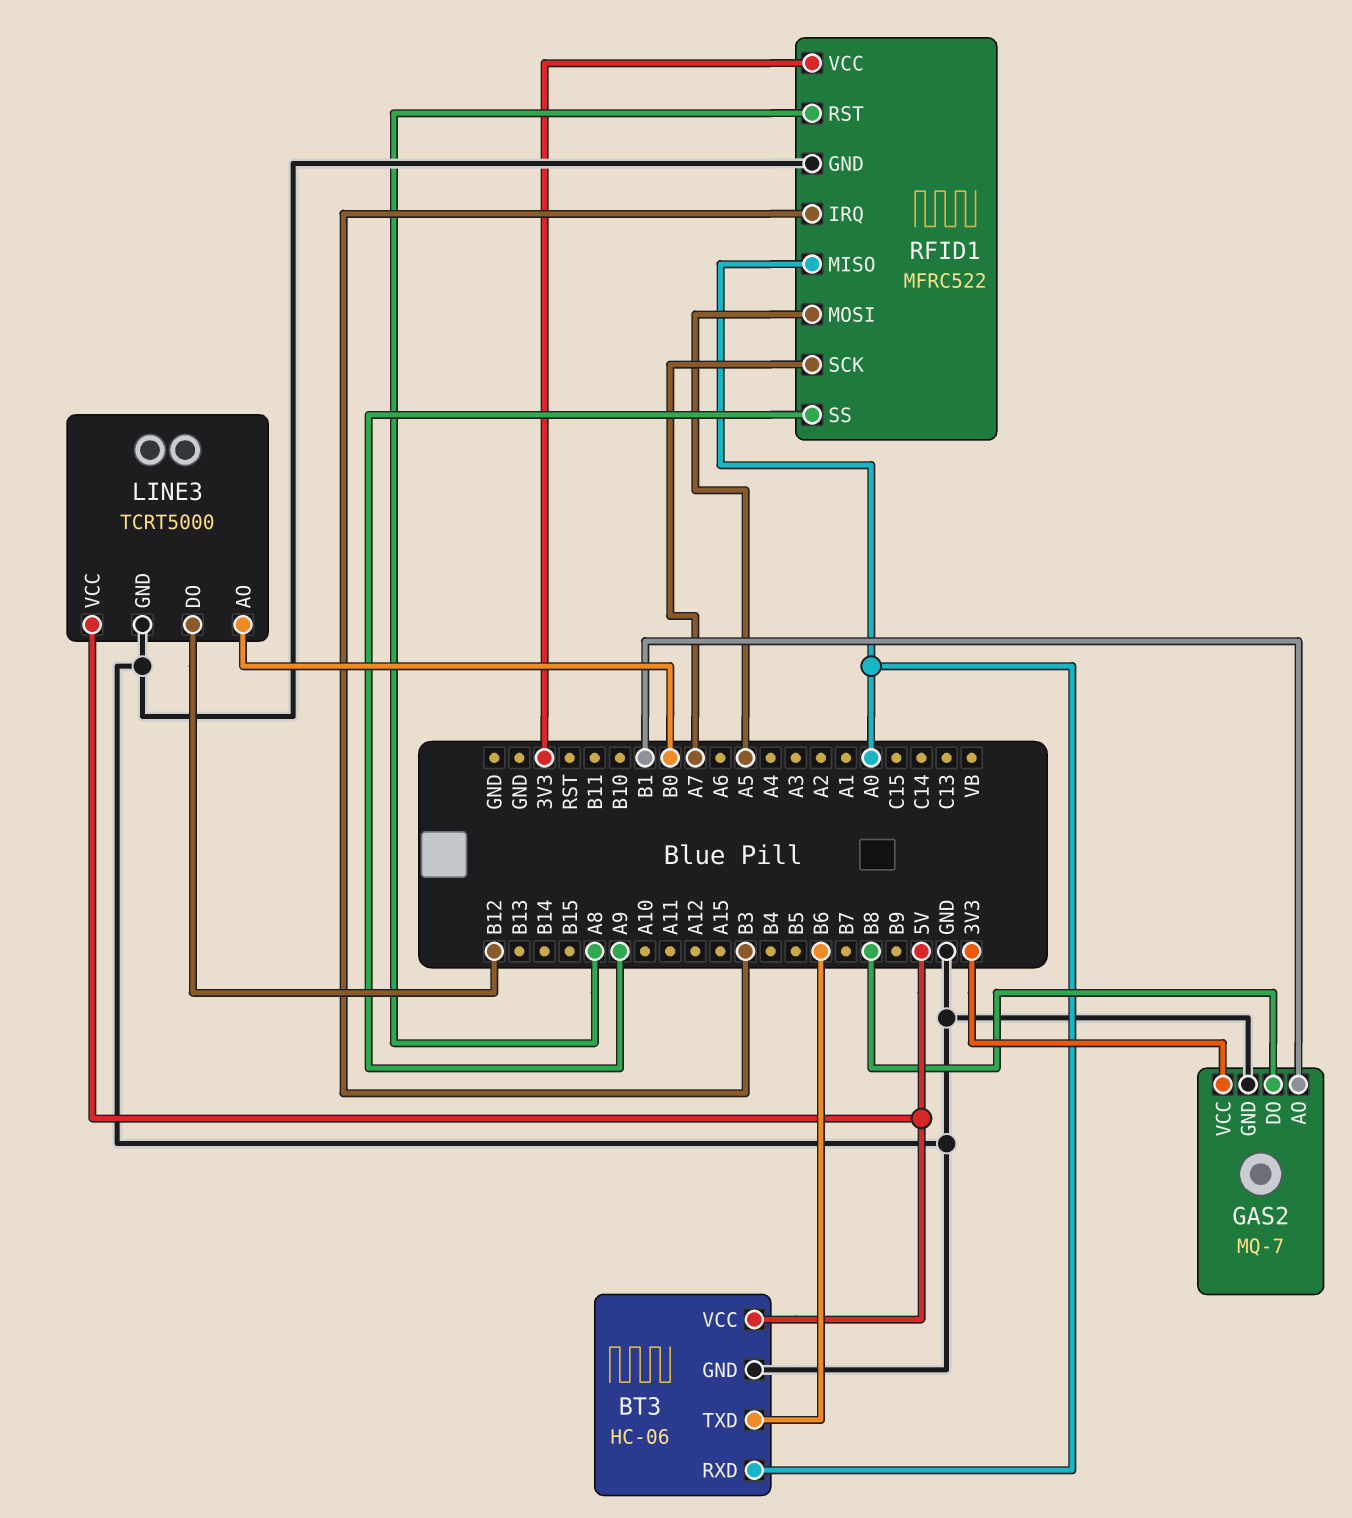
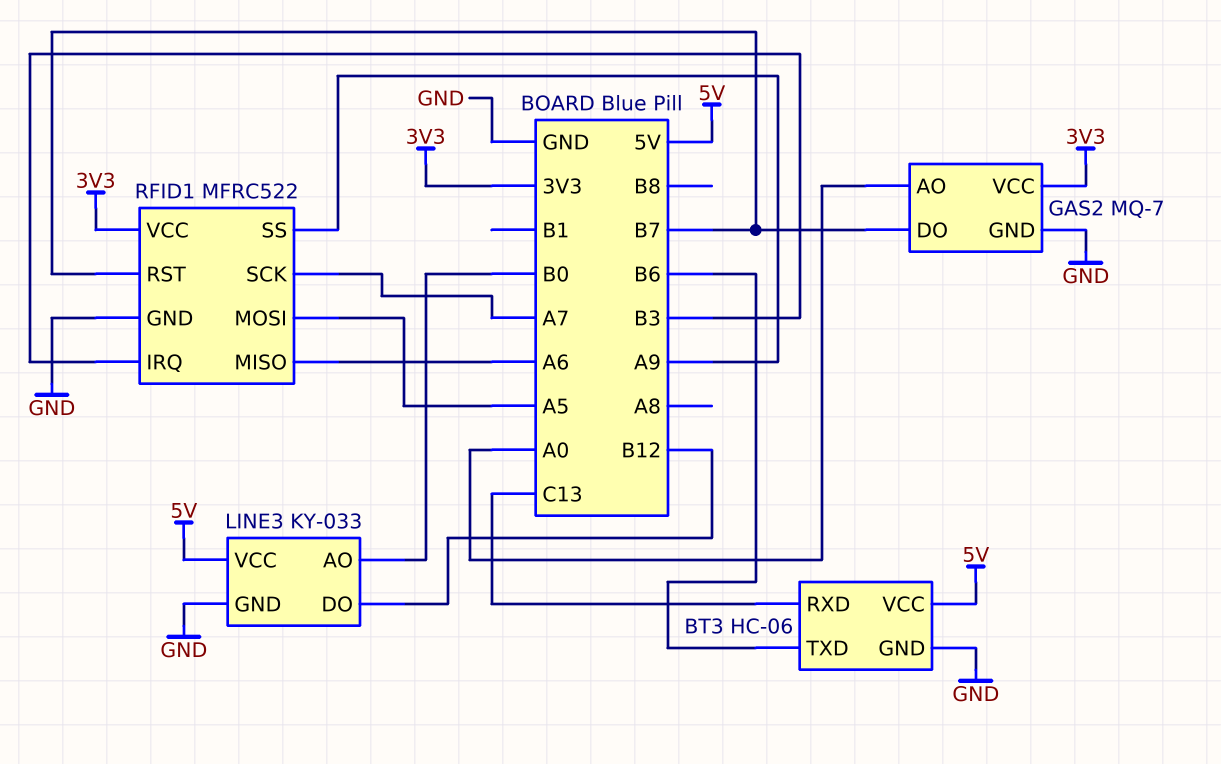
BT3 pin RXD: A0 -> C13
GAS2 pin AO: B1 -> A0
GAS2 pin DO: B8 -> B7
LINE3: TCRT5000 -> KY-033
RFID1 pin MISO: A0 -> A6
RFID1 pin RST: A8 -> B7

